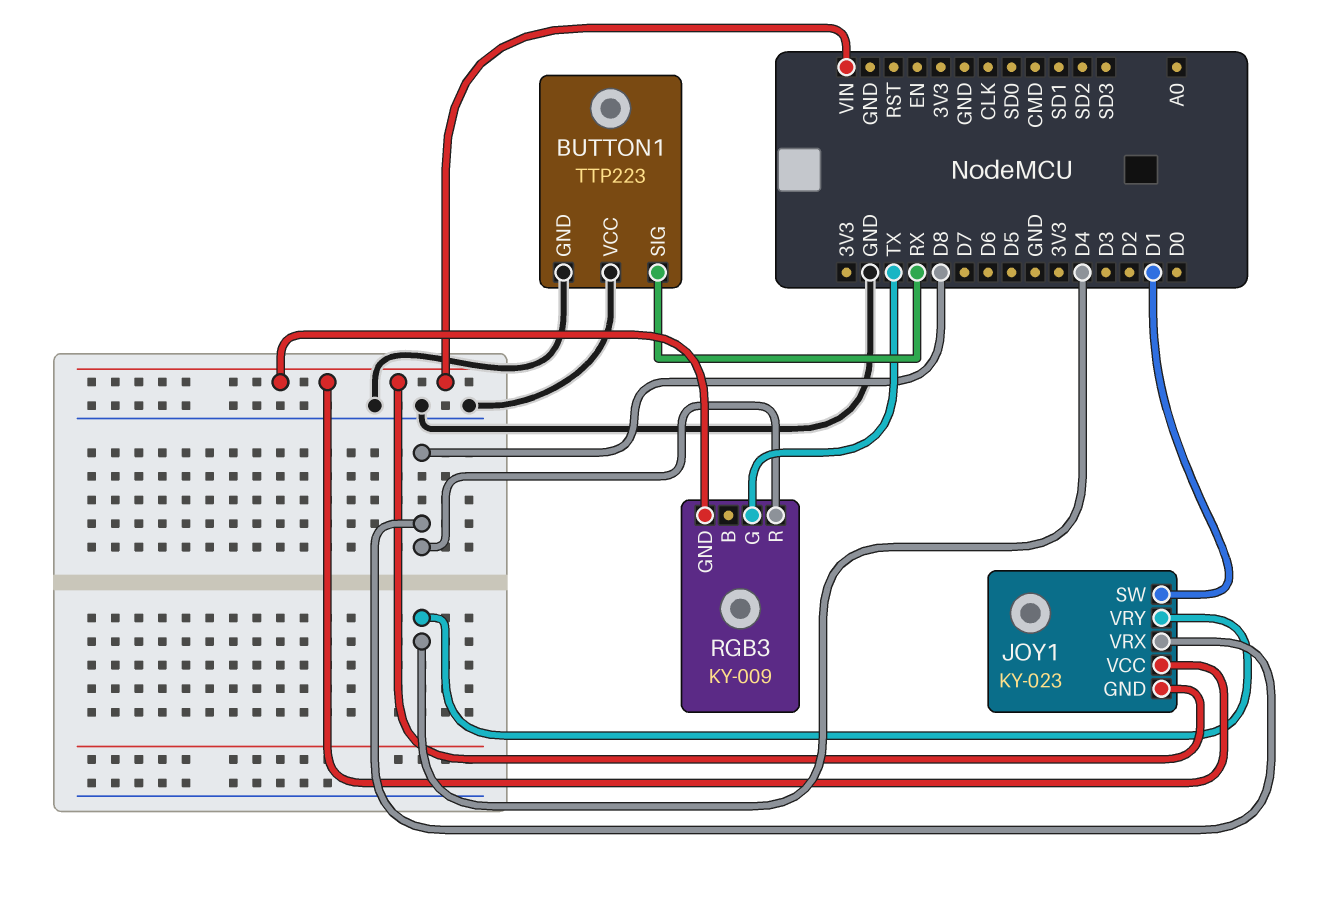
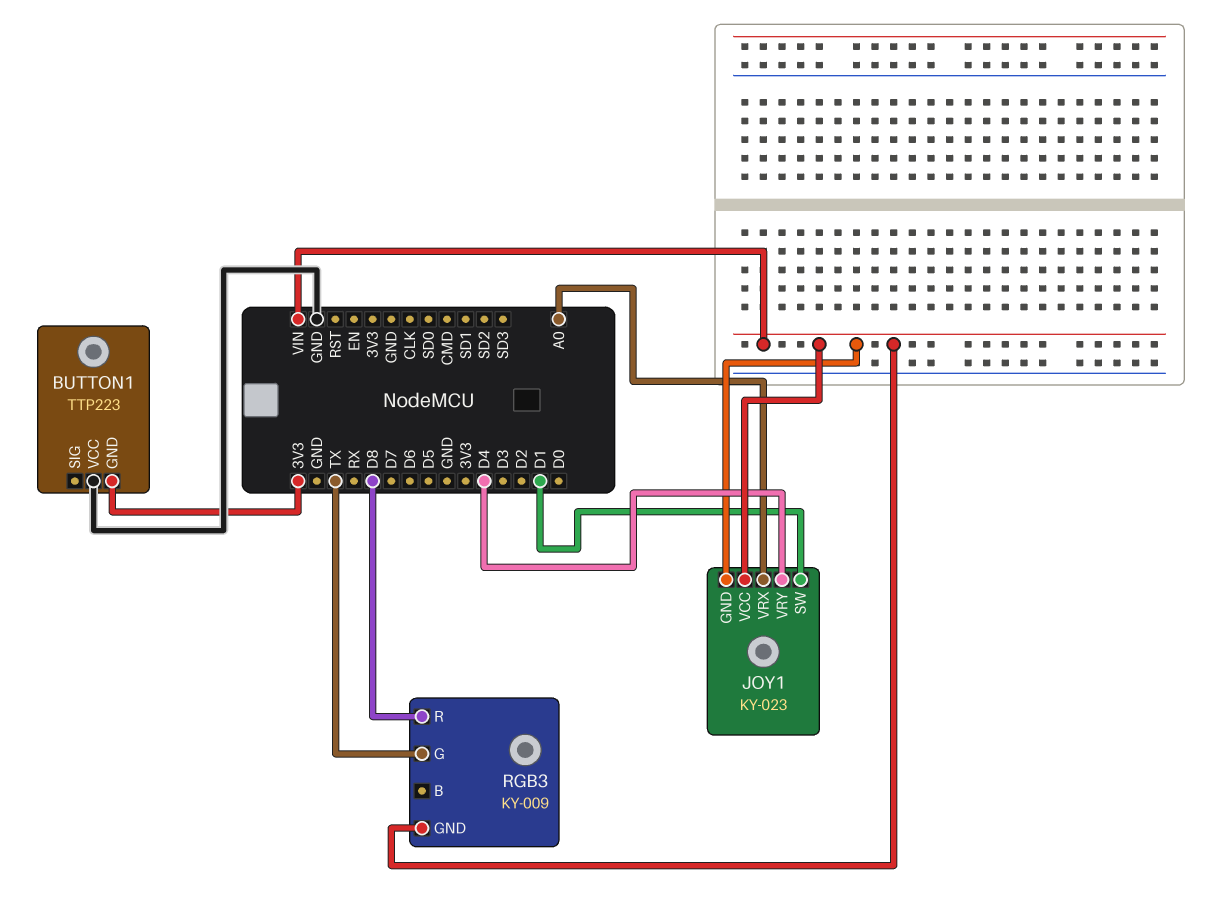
BUTTON1 pin GND: GND -> 3V3
BUTTON1 pin SIG: RX -> none
JOY1 pin VRX: D8 -> A0

